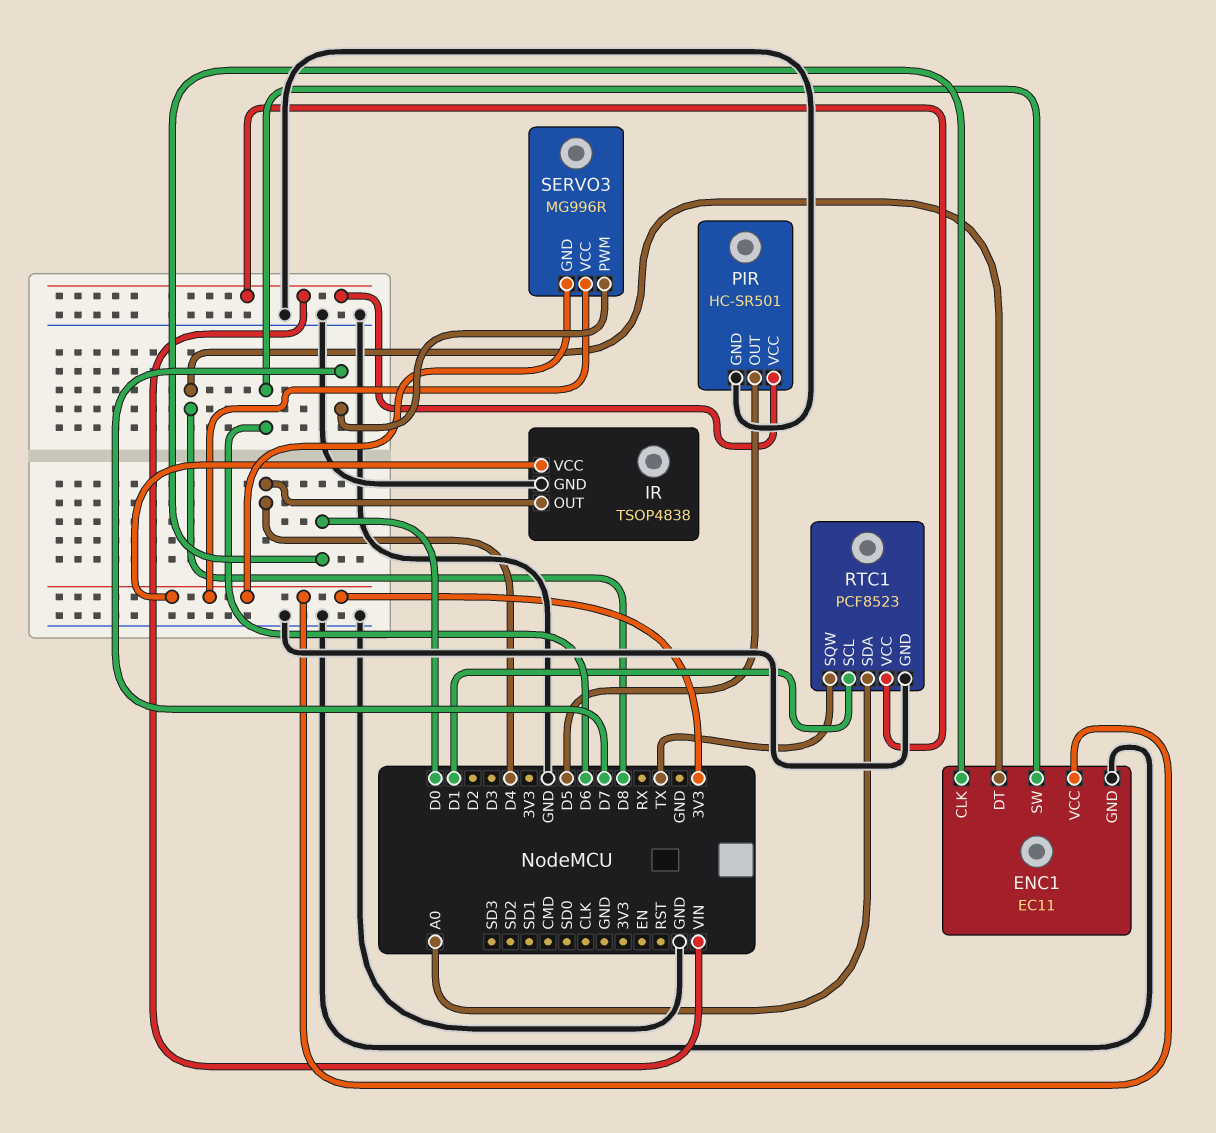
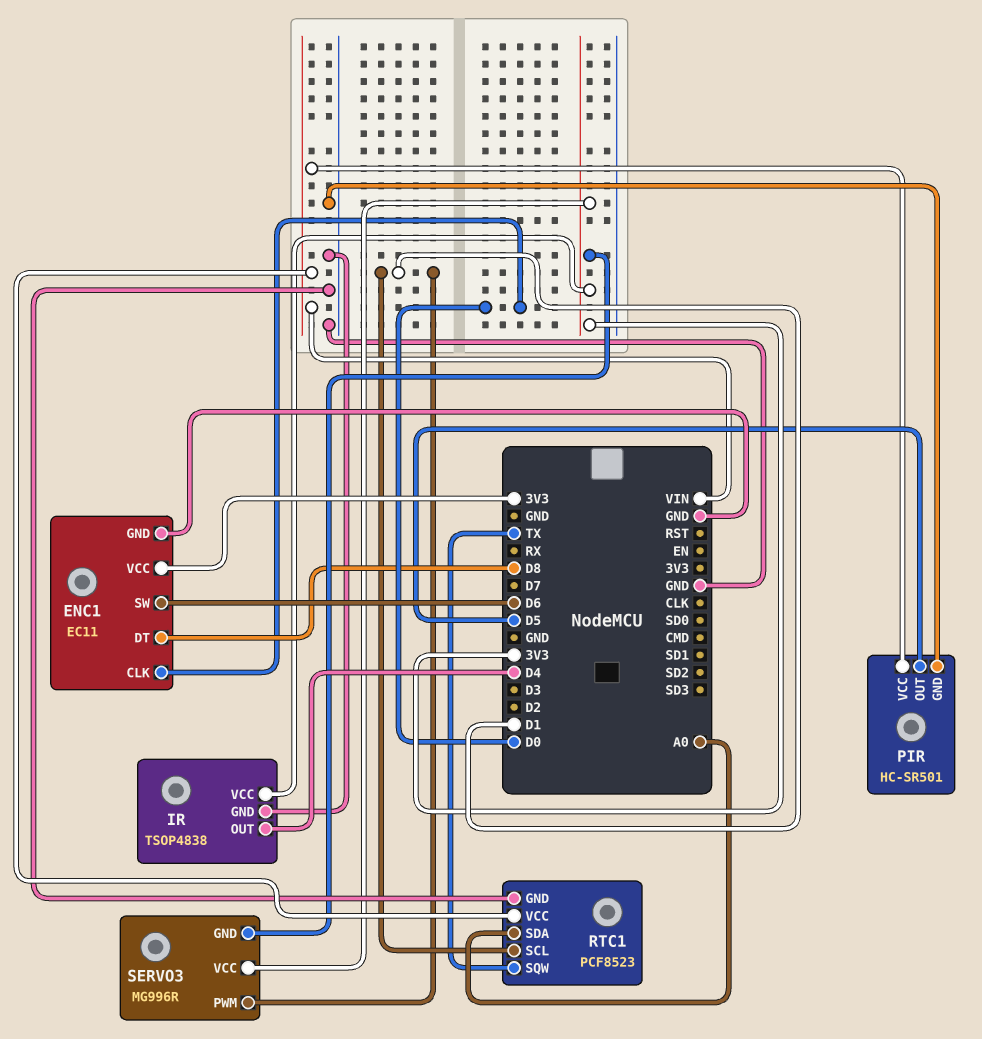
SERVO3 pin PWM: D7 -> D1

